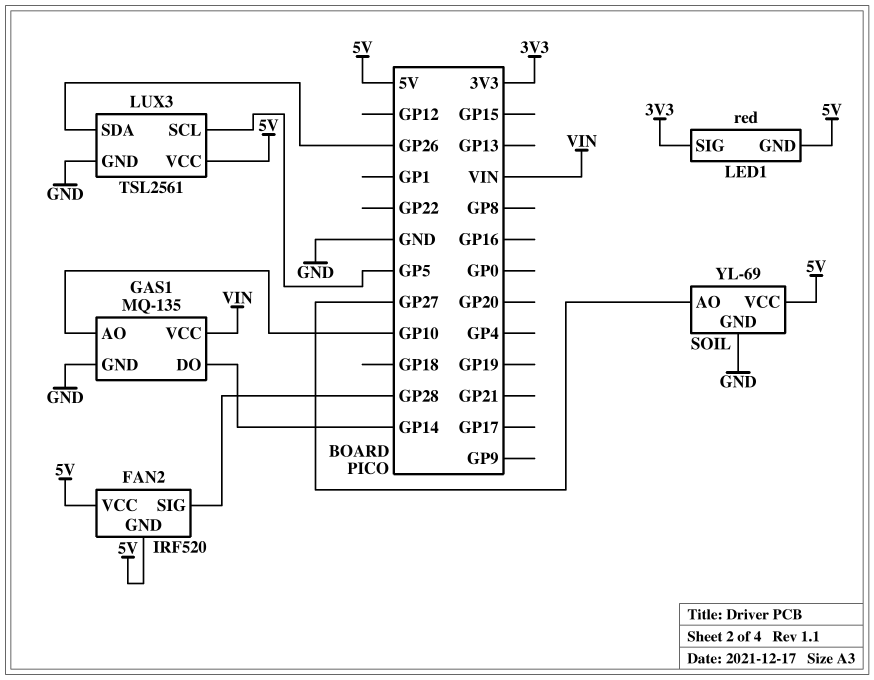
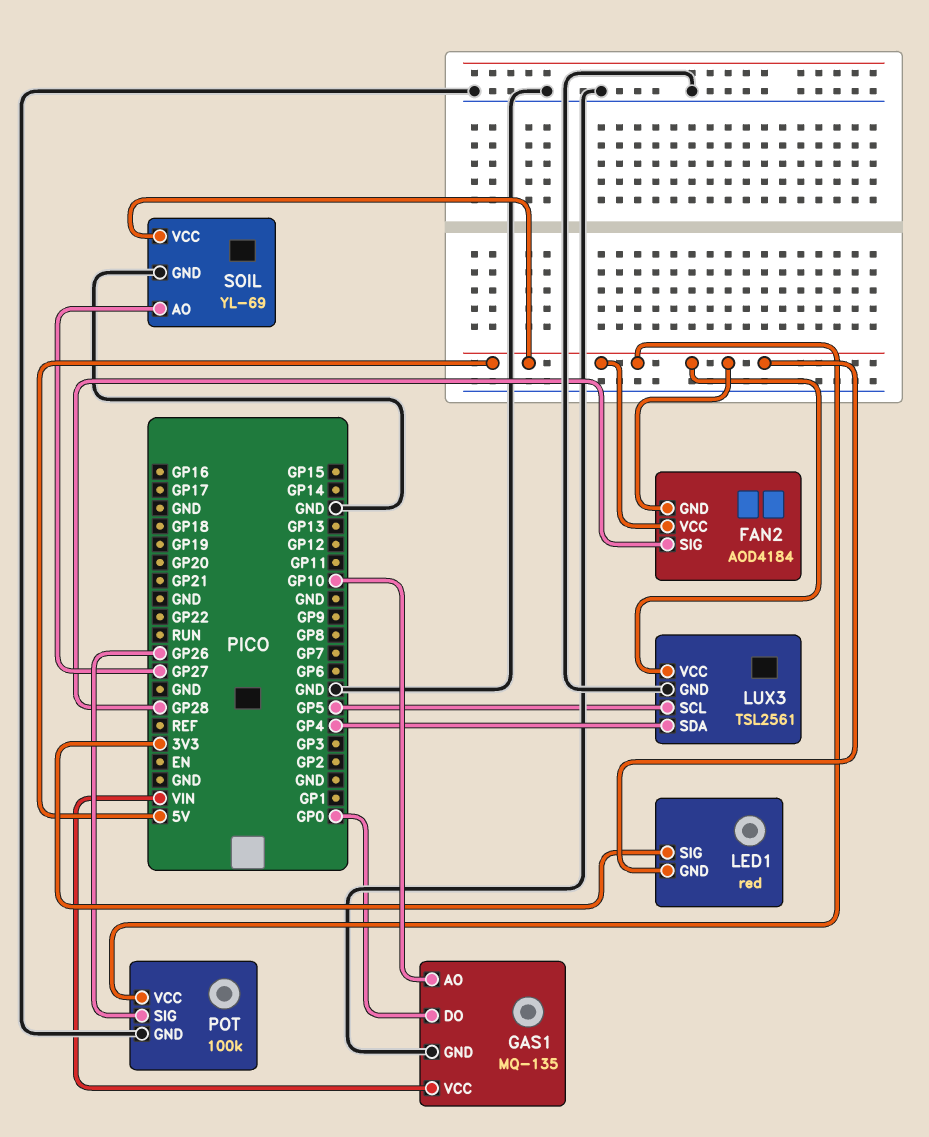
FAN2: IRF520 -> AOD4184
GAS1 pin DO: GP14 -> GP0
LUX3 pin SDA: GP26 -> GP4
POT: none -> 100k
POT pin GND: none -> GND
POT pin SIG: none -> GP26
POT pin VCC: none -> 5V

